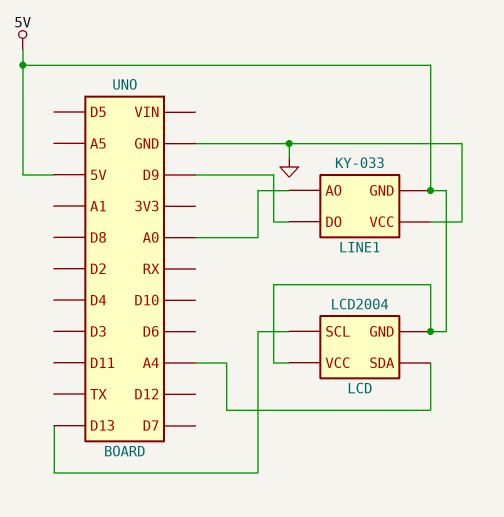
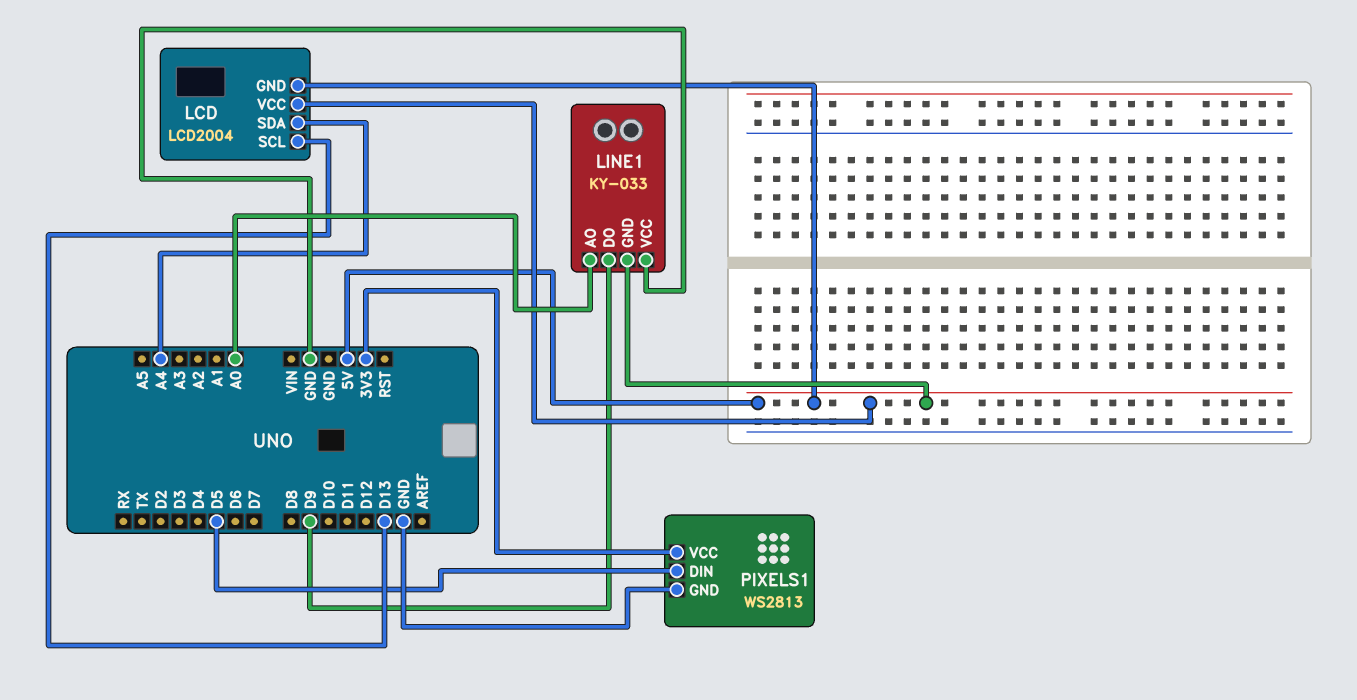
PIXELS1: none -> WS2813
PIXELS1 pin DIN: none -> D5
PIXELS1 pin GND: none -> GND
PIXELS1 pin VCC: none -> 3V3

